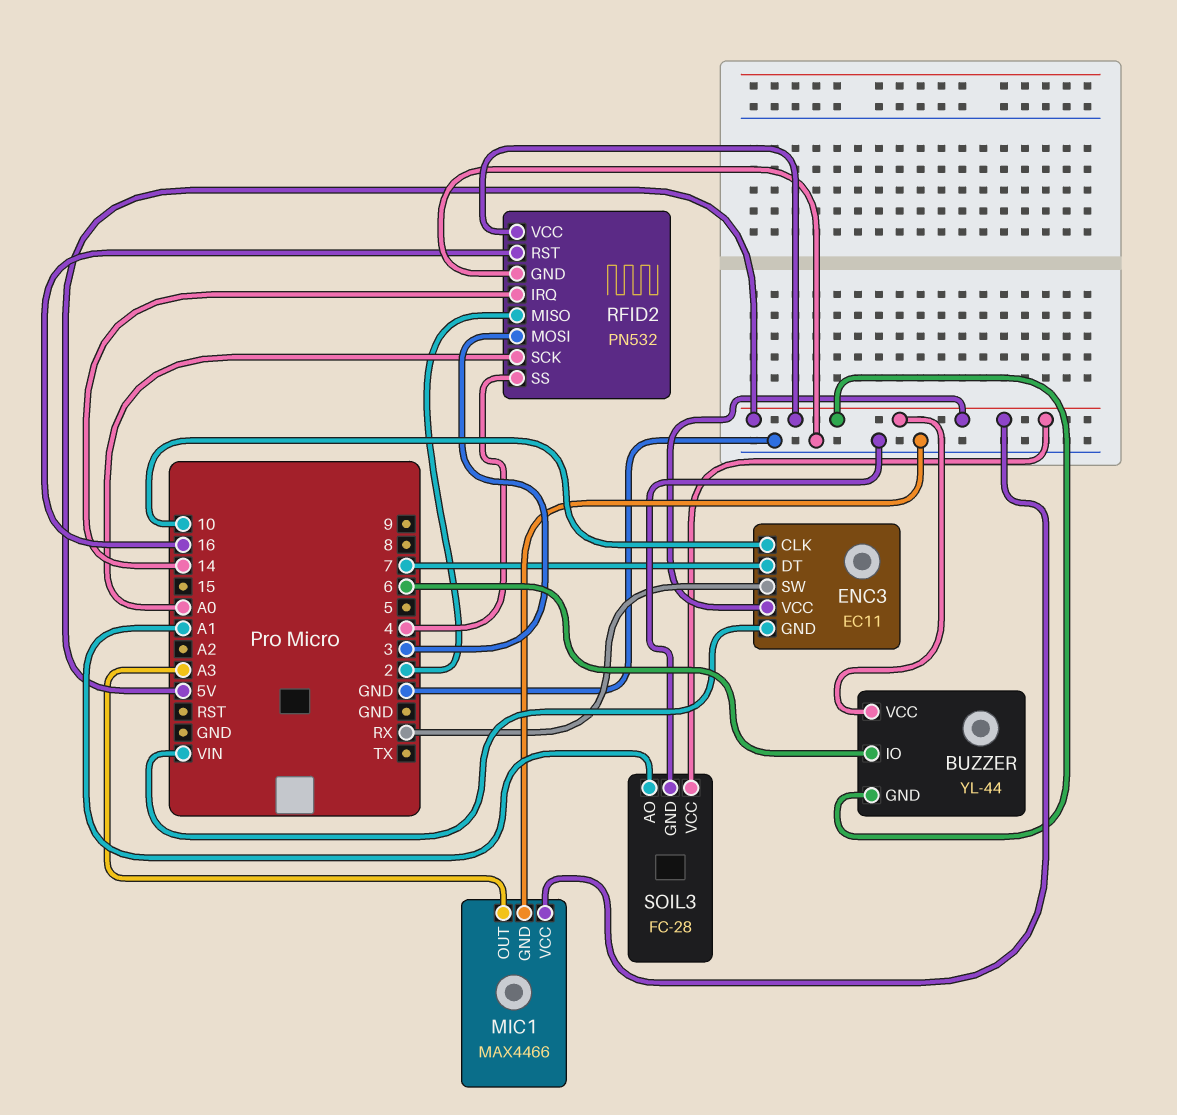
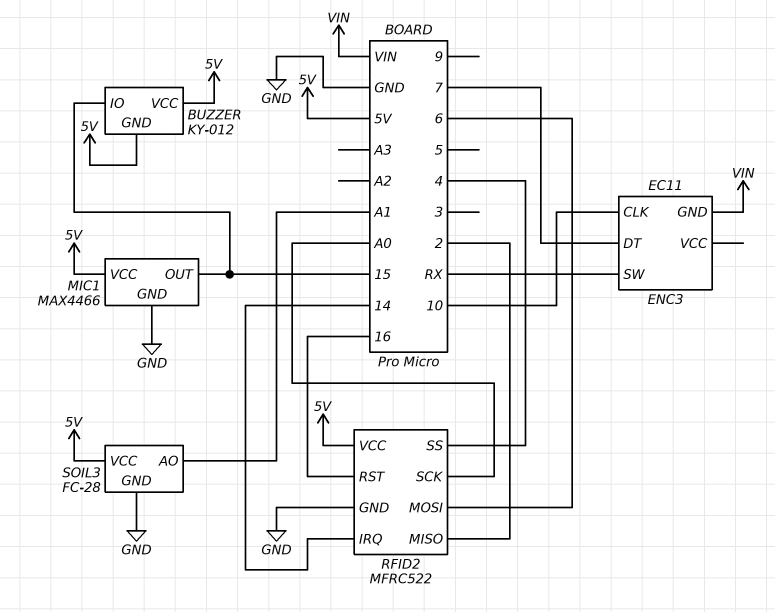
BUZZER: YL-44 -> KY-012
BUZZER pin IO: 6 -> 15
ENC3 pin VCC: 5V -> none
MIC1 pin OUT: A3 -> 15
RFID2: PN532 -> MFRC522
RFID2 pin MOSI: 3 -> 6

